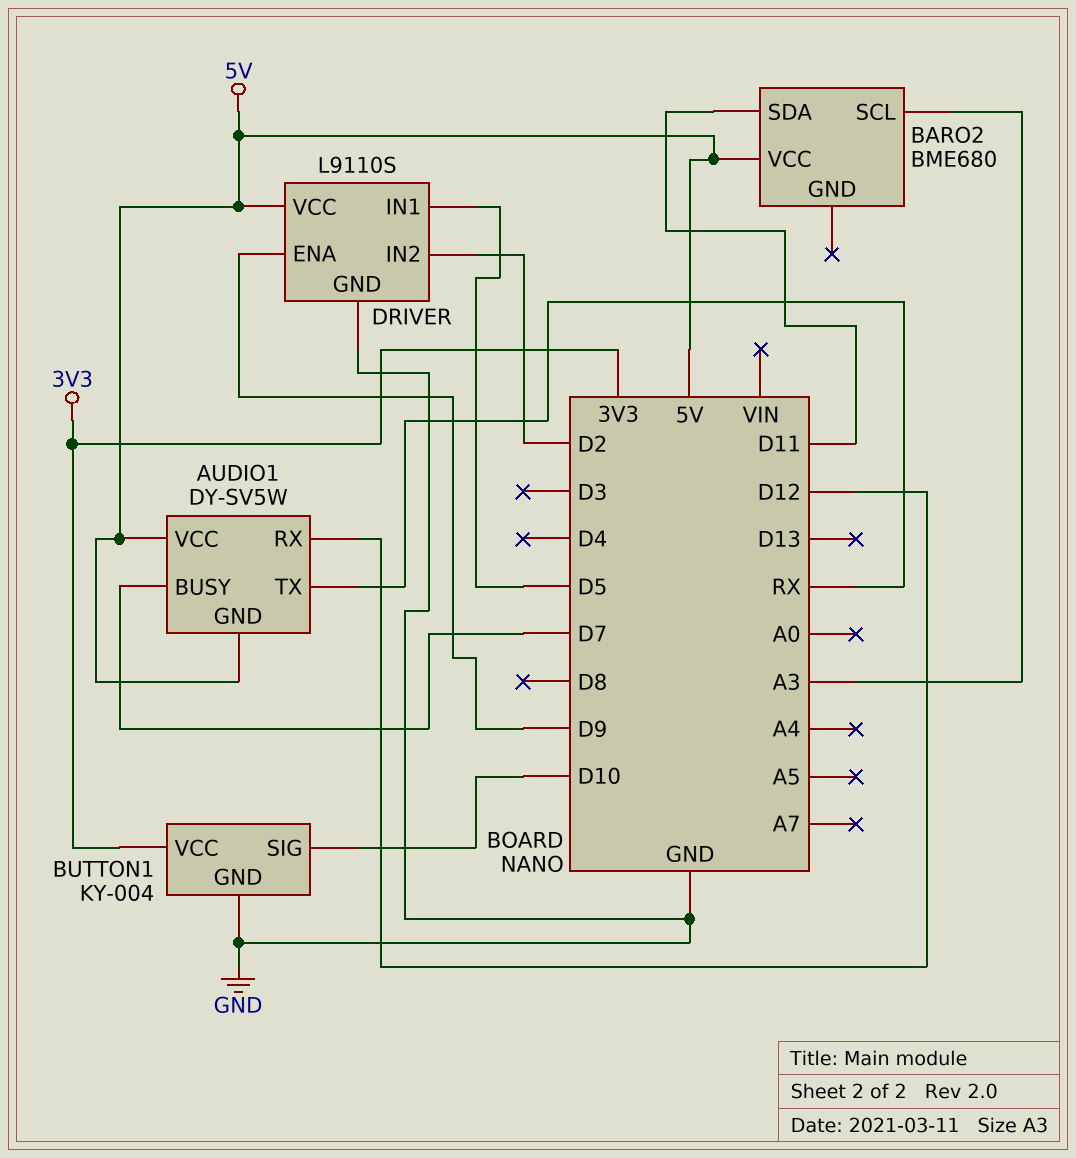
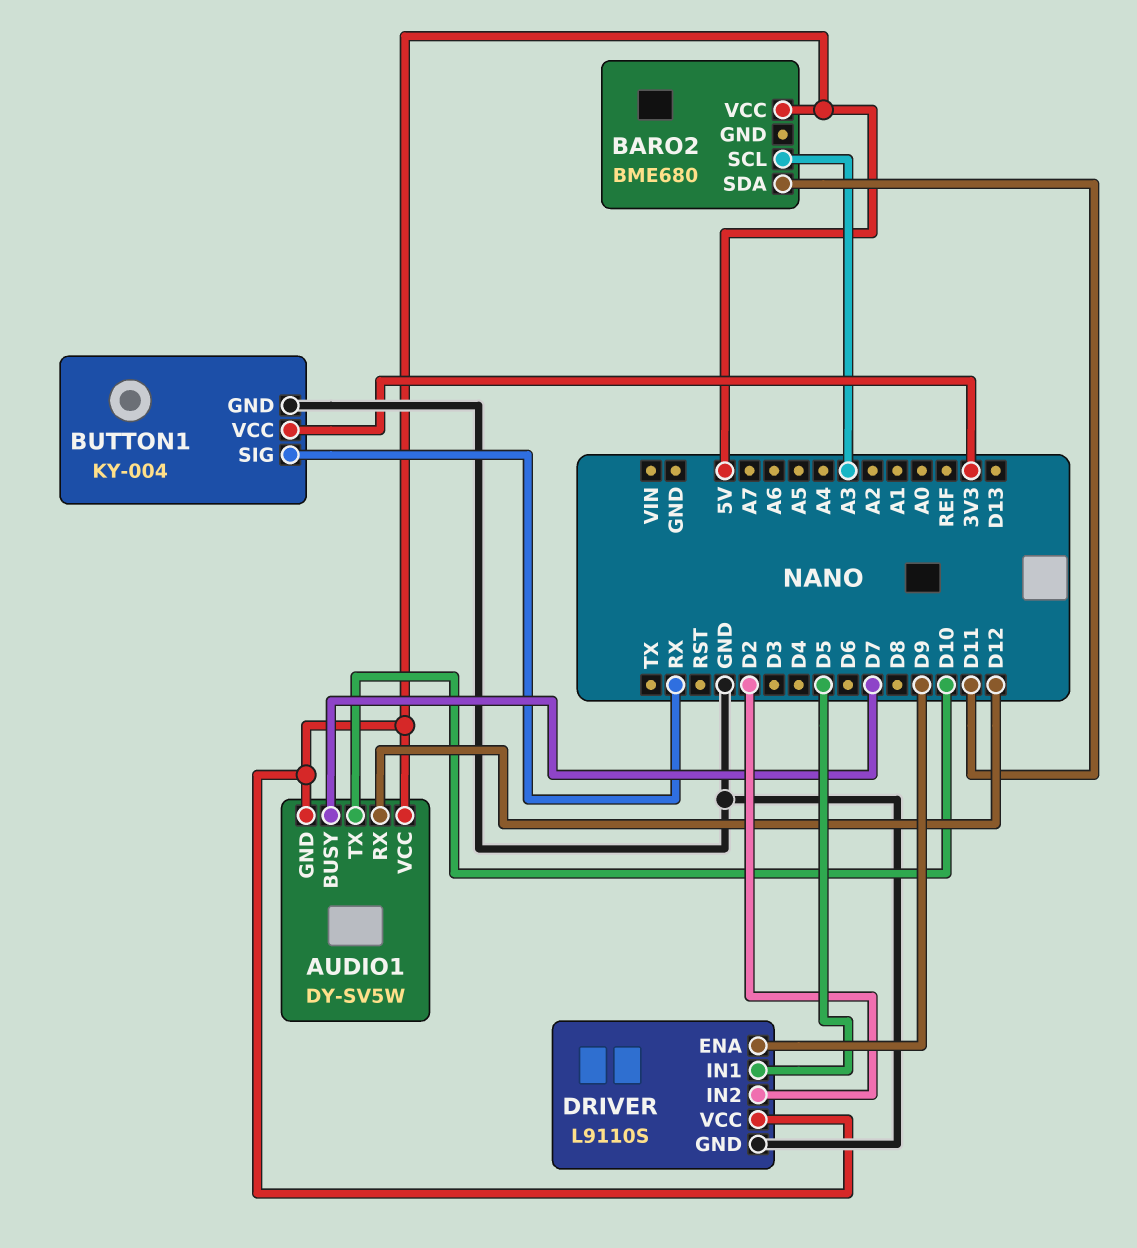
AUDIO1 pin TX: RX -> D10
BUTTON1 pin SIG: D10 -> RX

